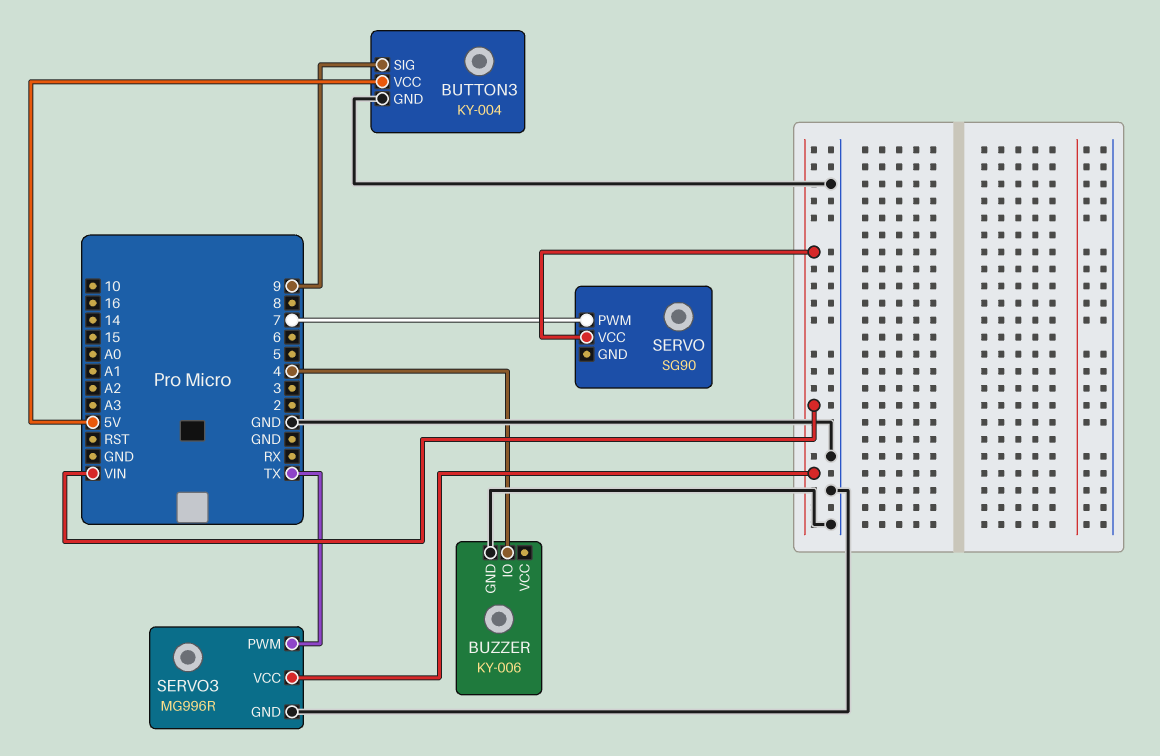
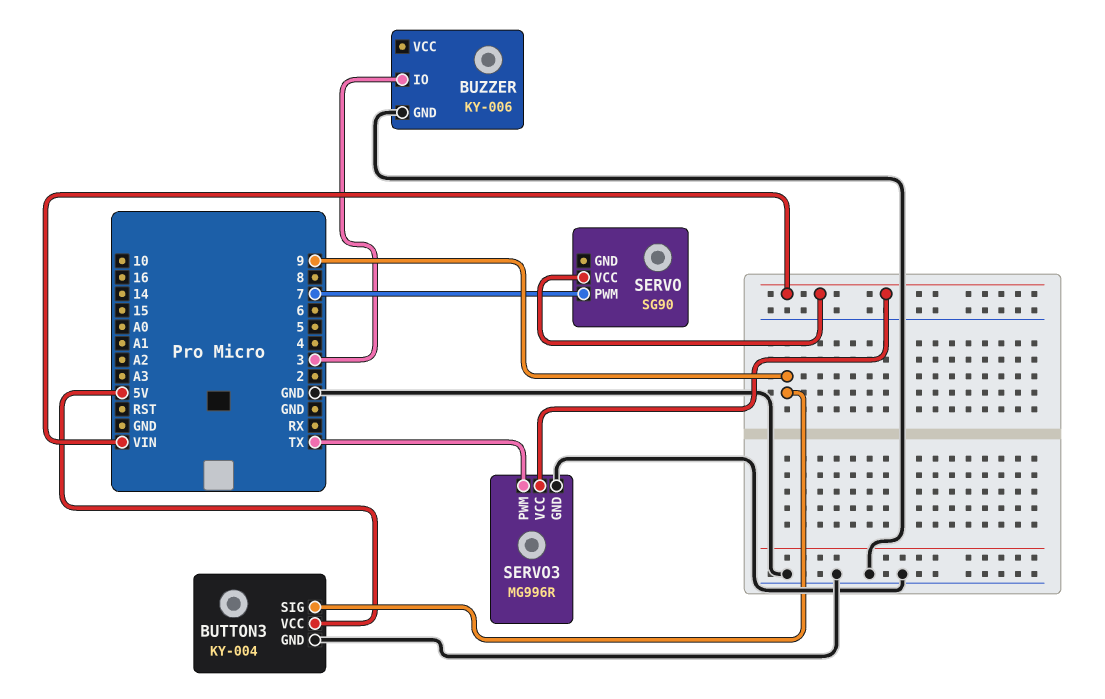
BUZZER pin IO: 4 -> 3

